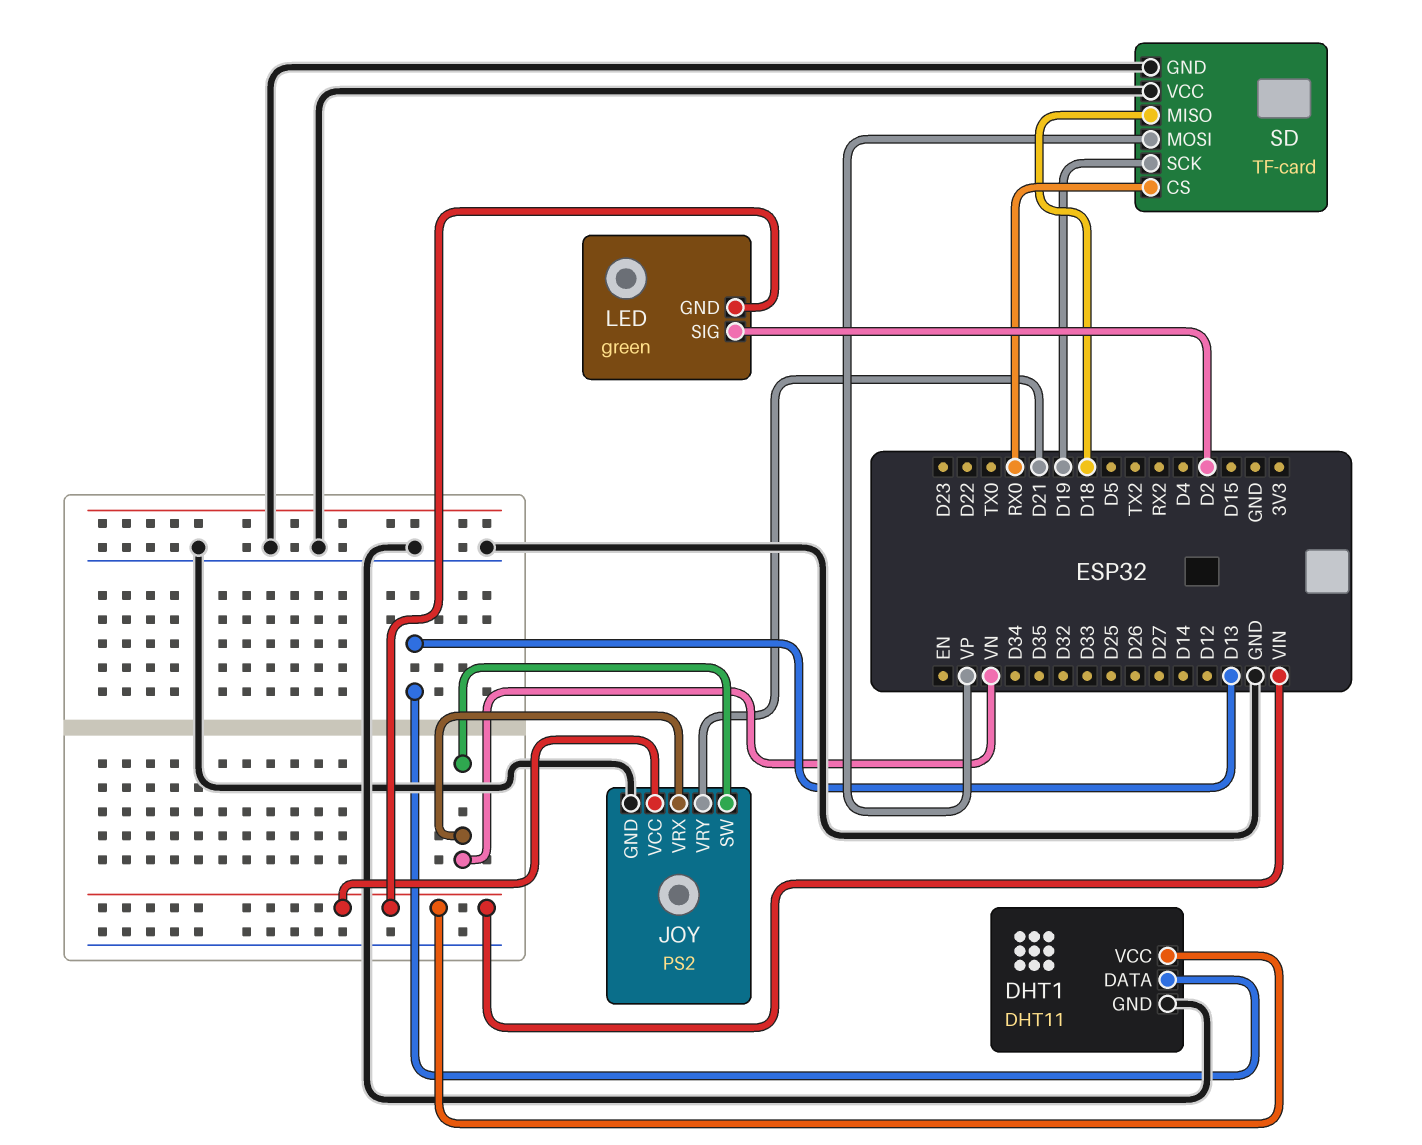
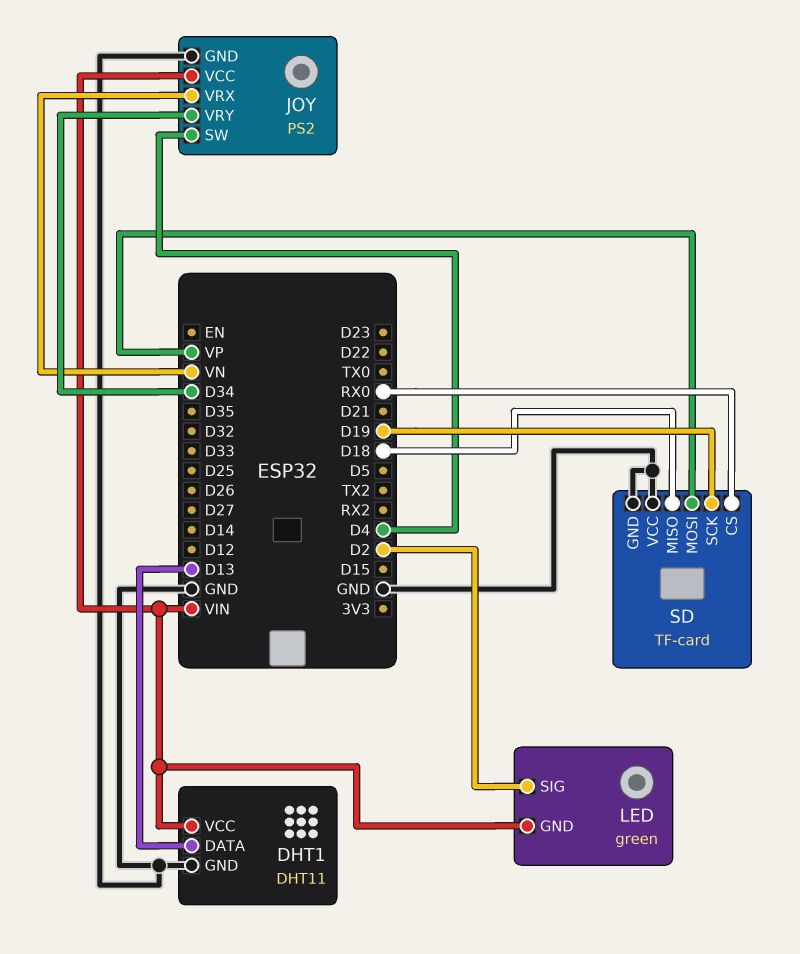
JOY pin SW: VN -> D4
JOY pin VRY: D21 -> D34

